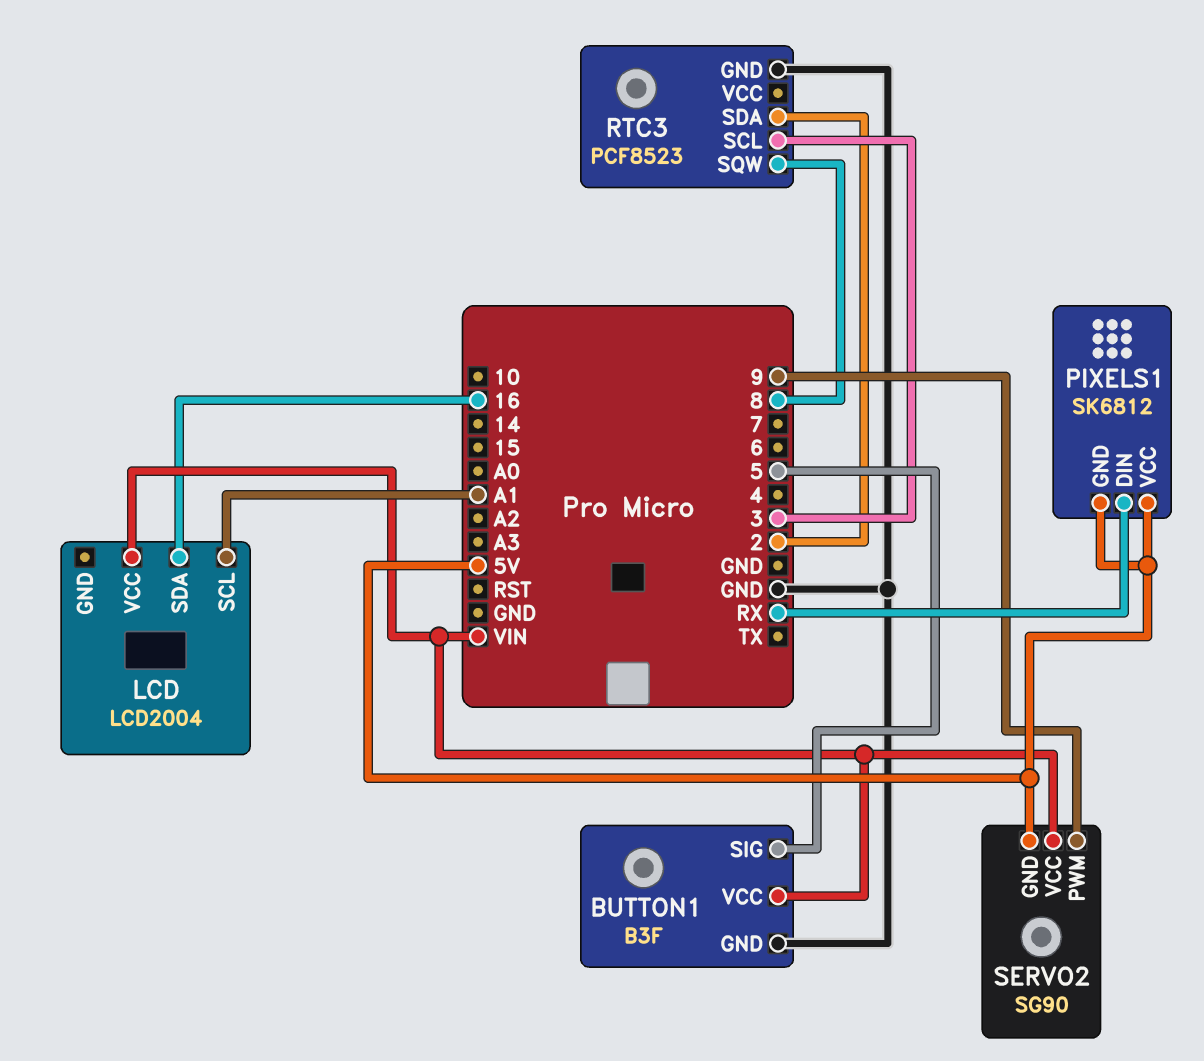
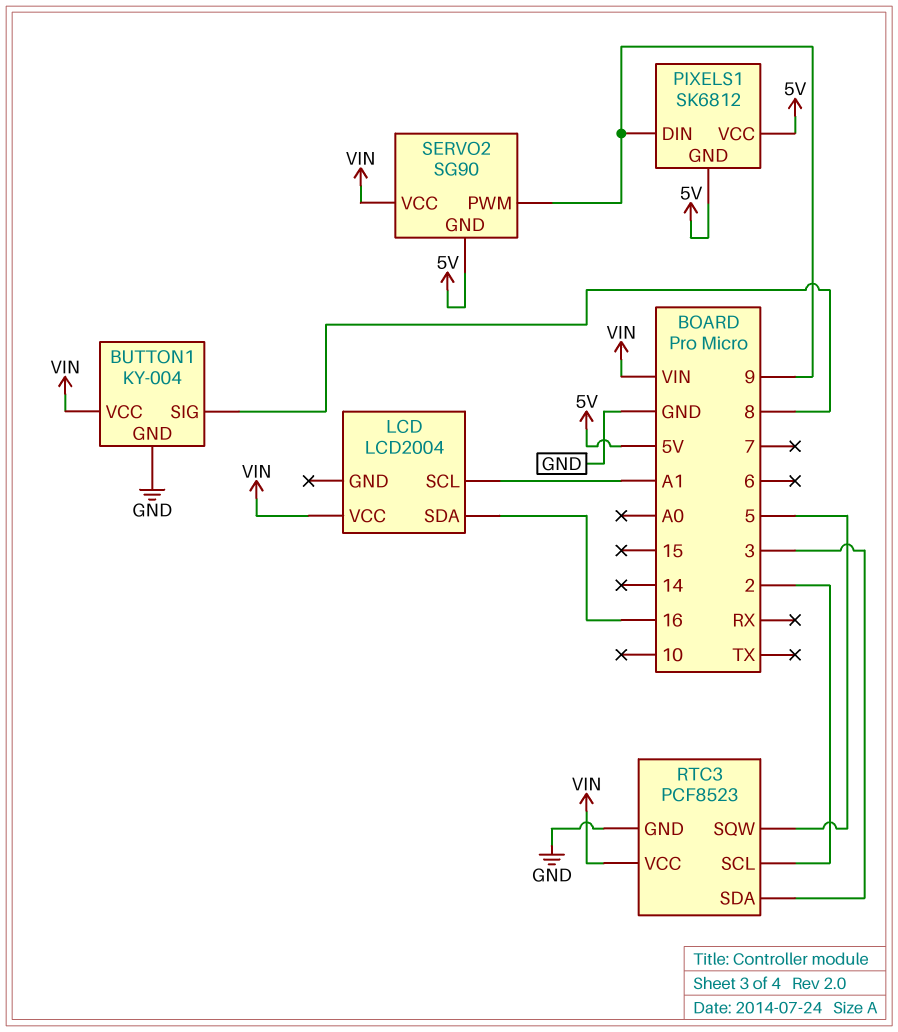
BUTTON1: B3F -> KY-004
BUTTON1 pin SIG: 5 -> 8
PIXELS1 pin DIN: RX -> 9
RTC3 pin SCL: 3 -> 2
RTC3 pin SDA: 2 -> 3
RTC3 pin SQW: 8 -> 5
RTC3 pin VCC: none -> VIN

